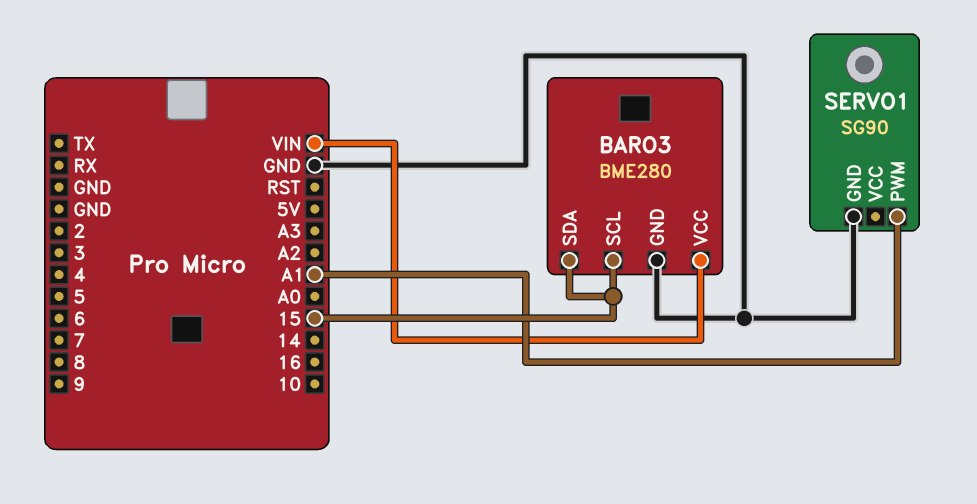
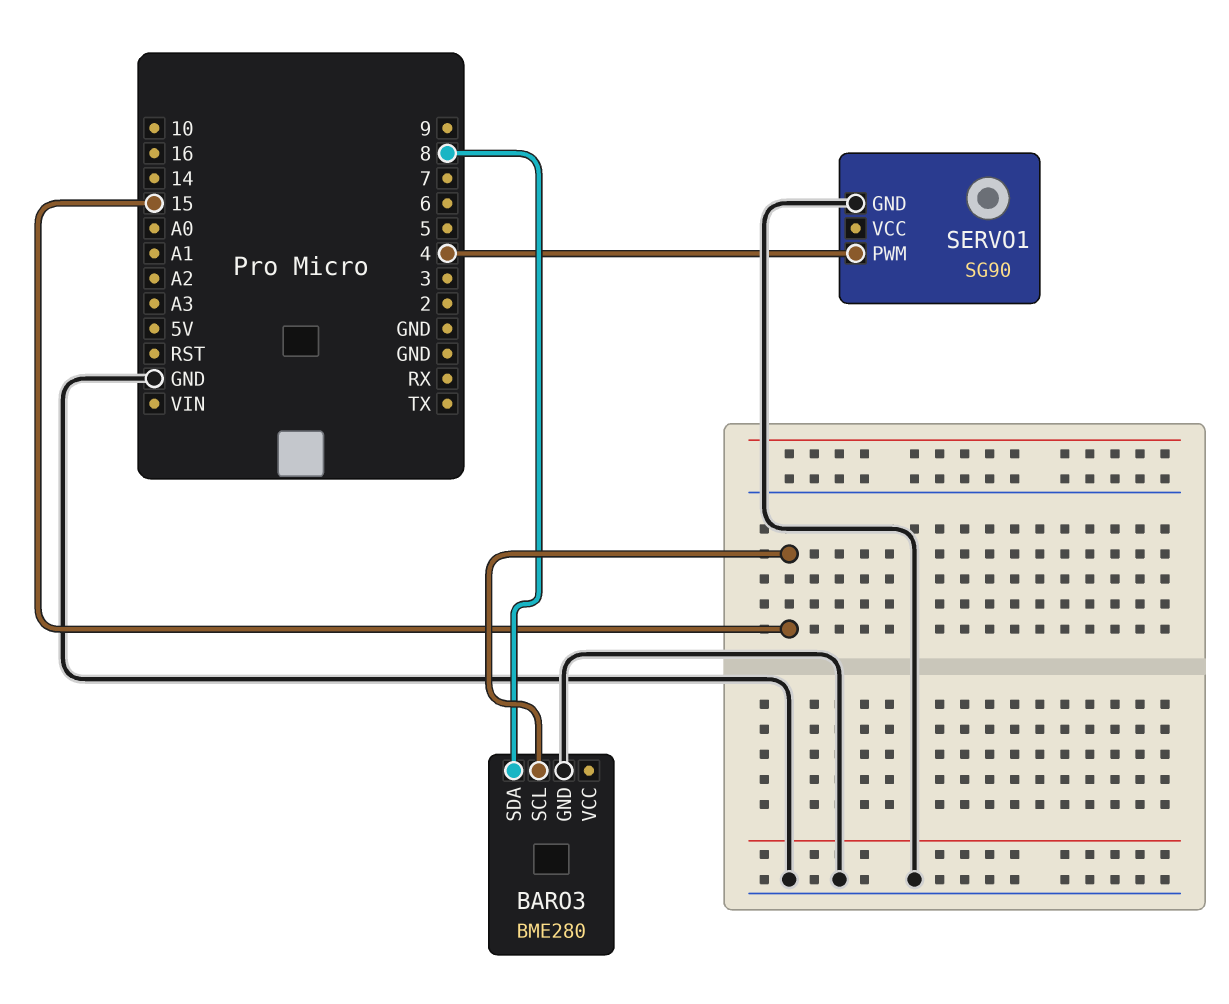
BARO3 pin SDA: 15 -> 8
BARO3 pin VCC: VIN -> none
SERVO1 pin PWM: A1 -> 4

